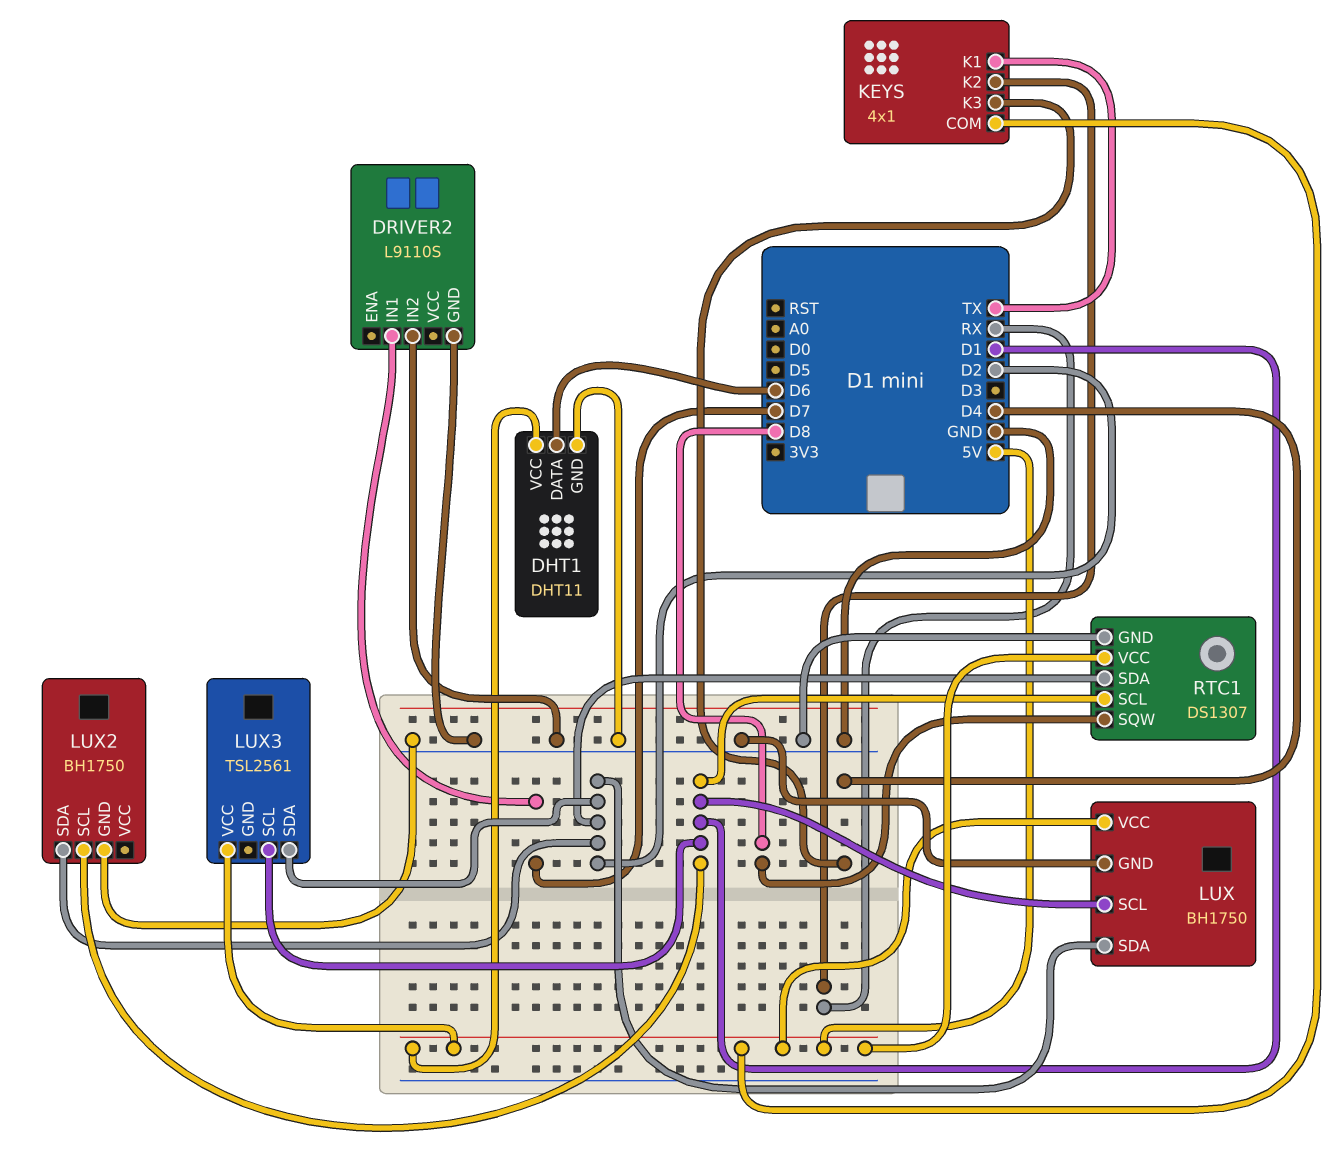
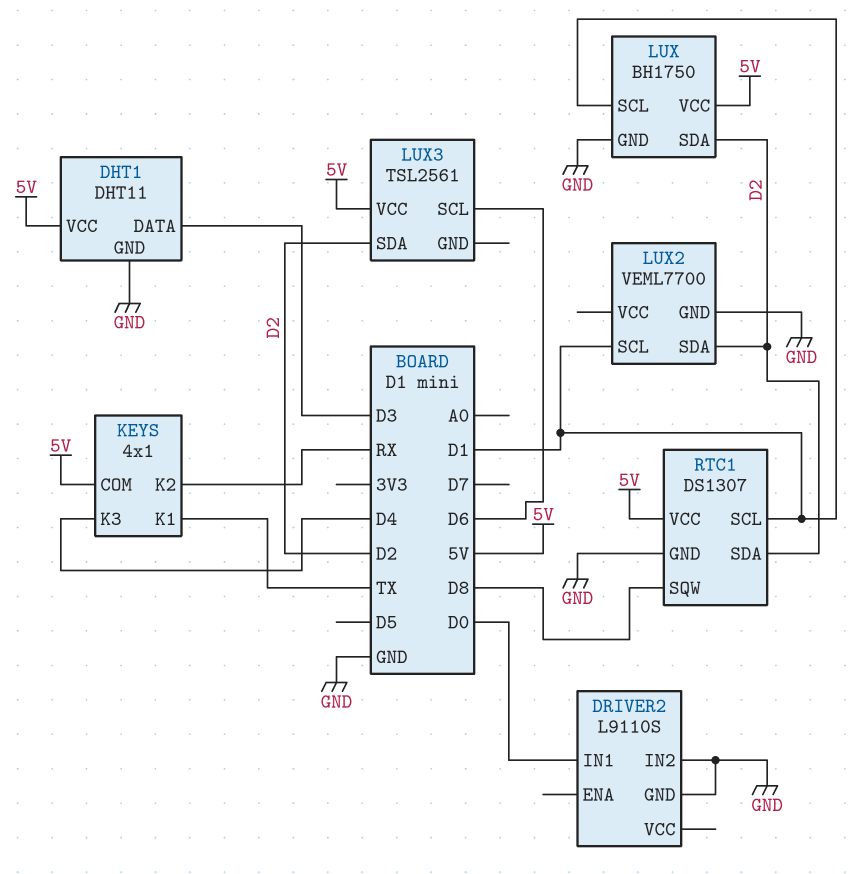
DHT1 pin DATA: D6 -> D3
DRIVER2 pin IN1: D7 -> D0
LUX2: BH1750 -> VEML7700
LUX3 pin SCL: D1 -> D6

